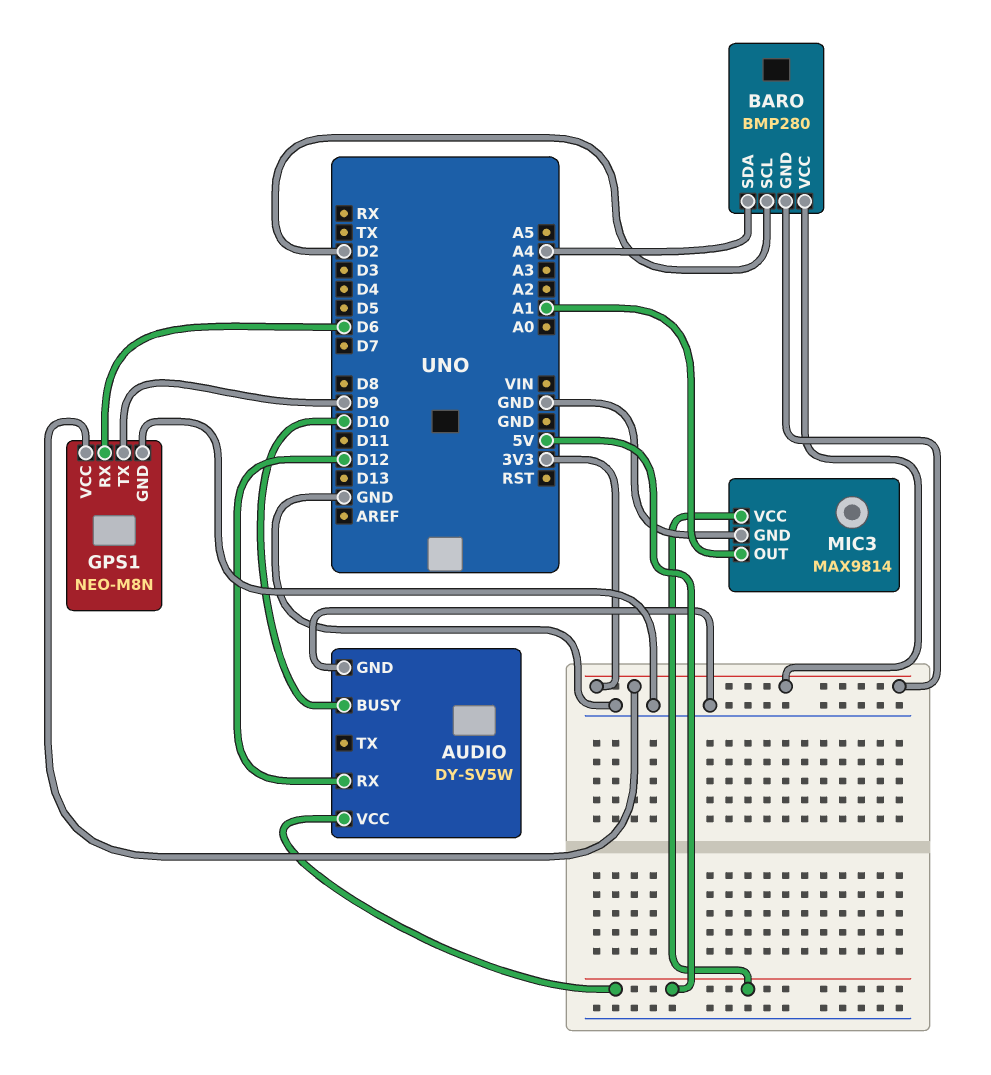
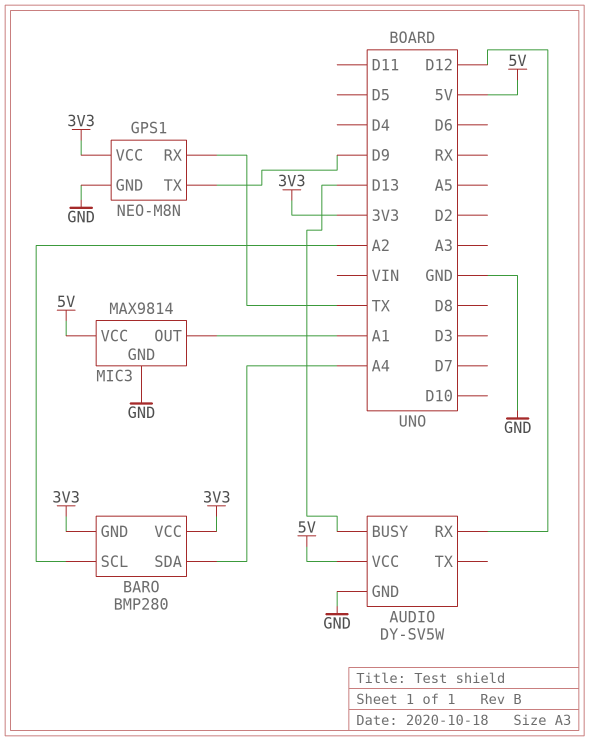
AUDIO pin BUSY: D10 -> D13
BARO pin SCL: D2 -> A2
GPS1 pin RX: D6 -> TX

